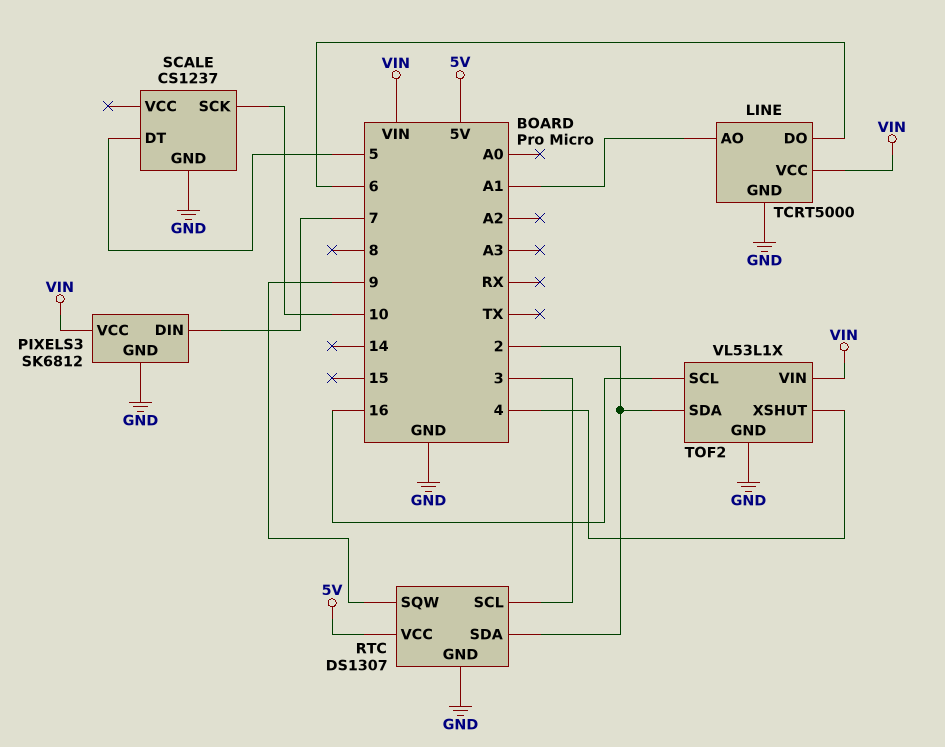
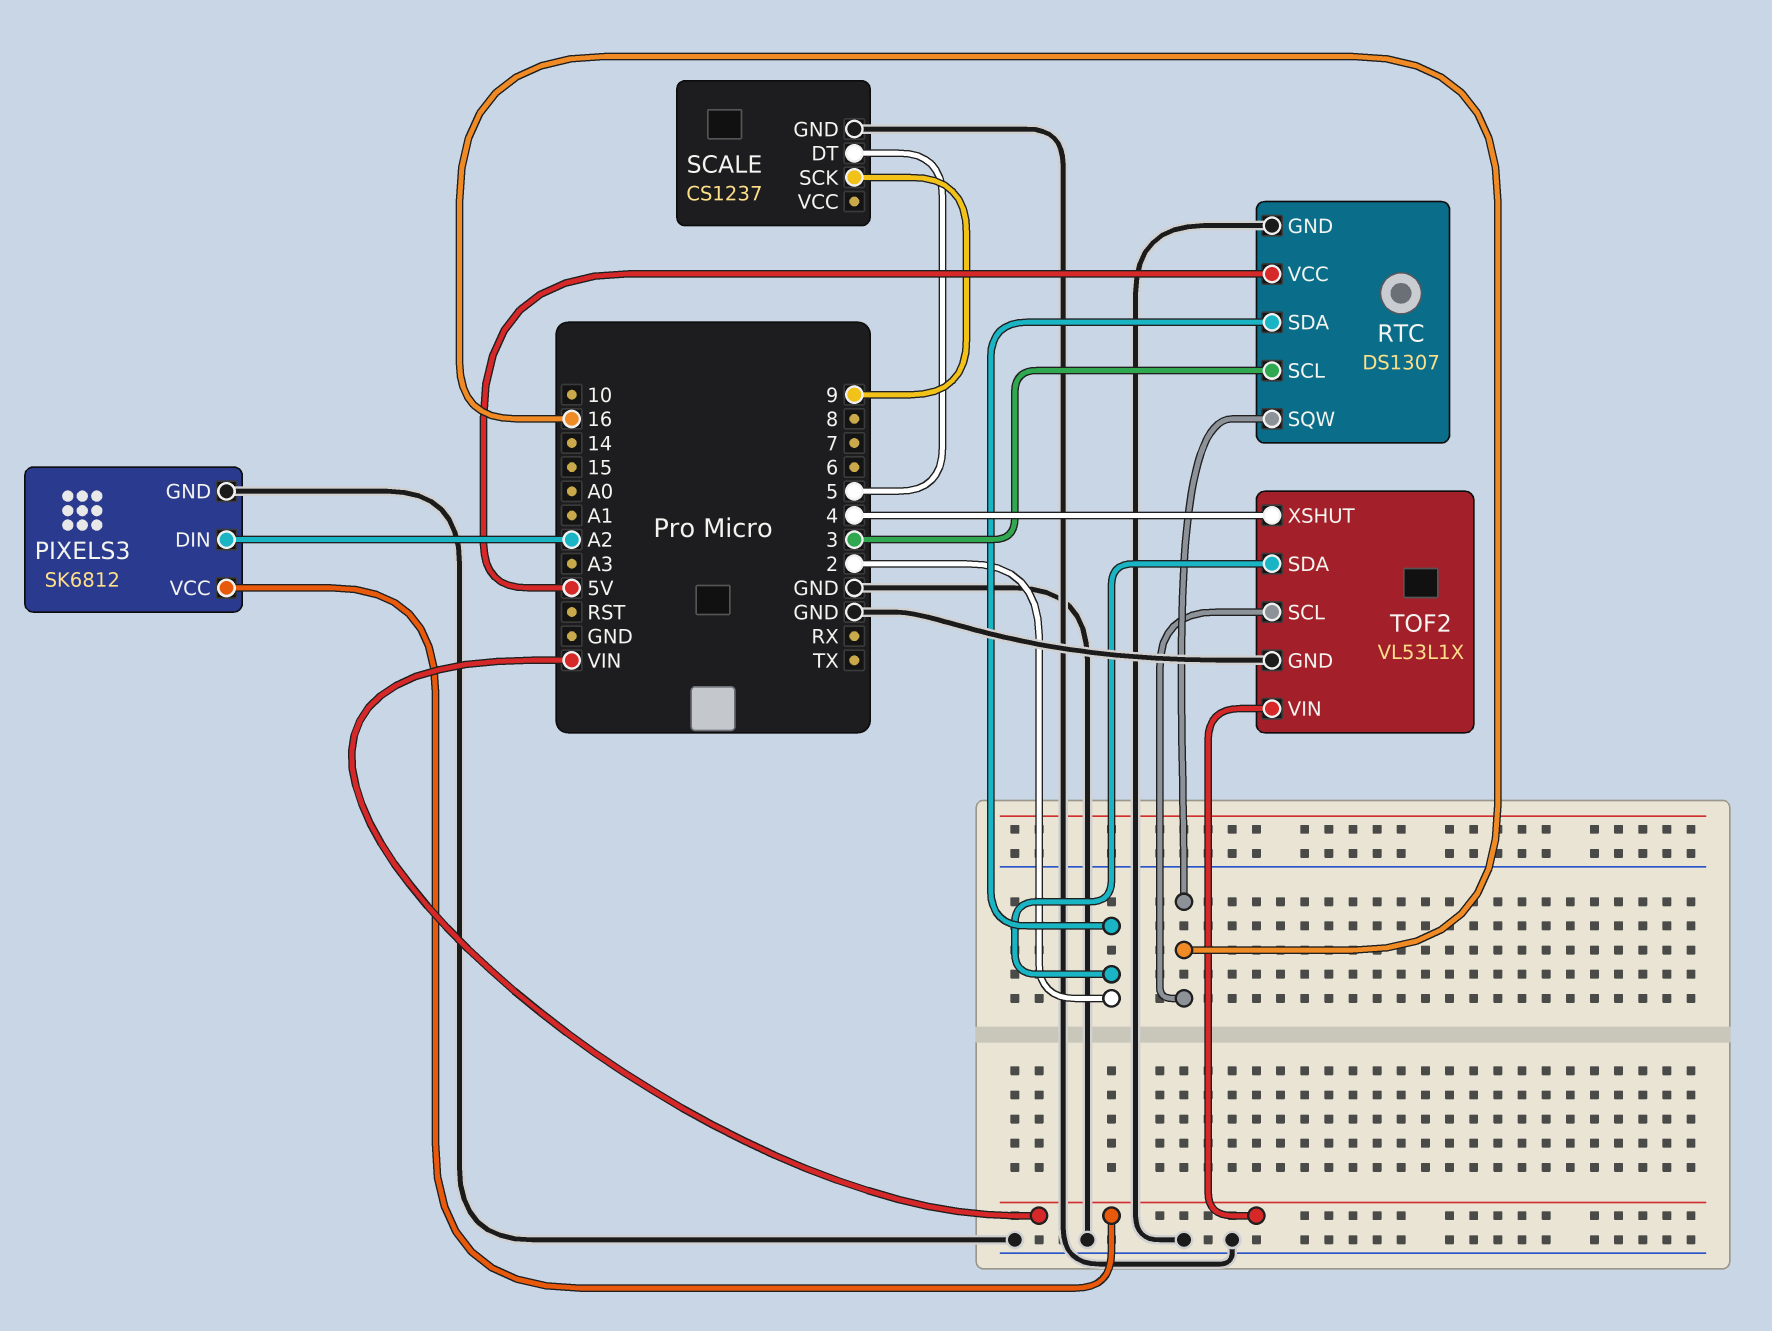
LINE: TCRT5000 -> none
LINE pin AO: A1 -> none
LINE pin DO: 6 -> none
LINE pin GND: GND -> none
LINE pin VCC: VIN -> none
PIXELS3 pin DIN: 7 -> A2
RTC pin SQW: 9 -> 16
SCALE pin SCK: 10 -> 9

